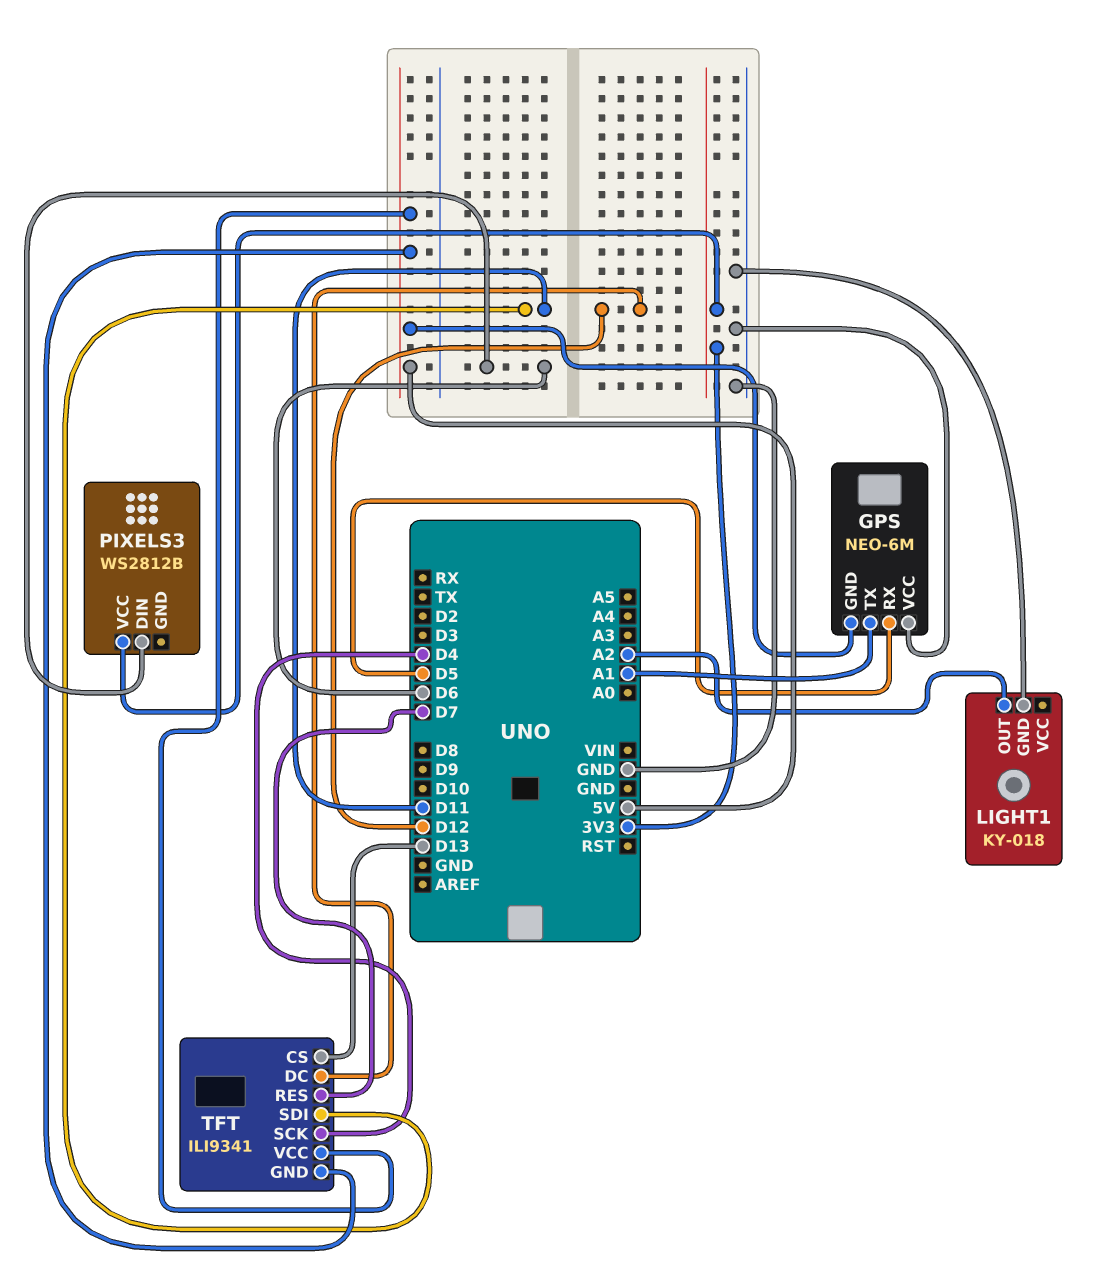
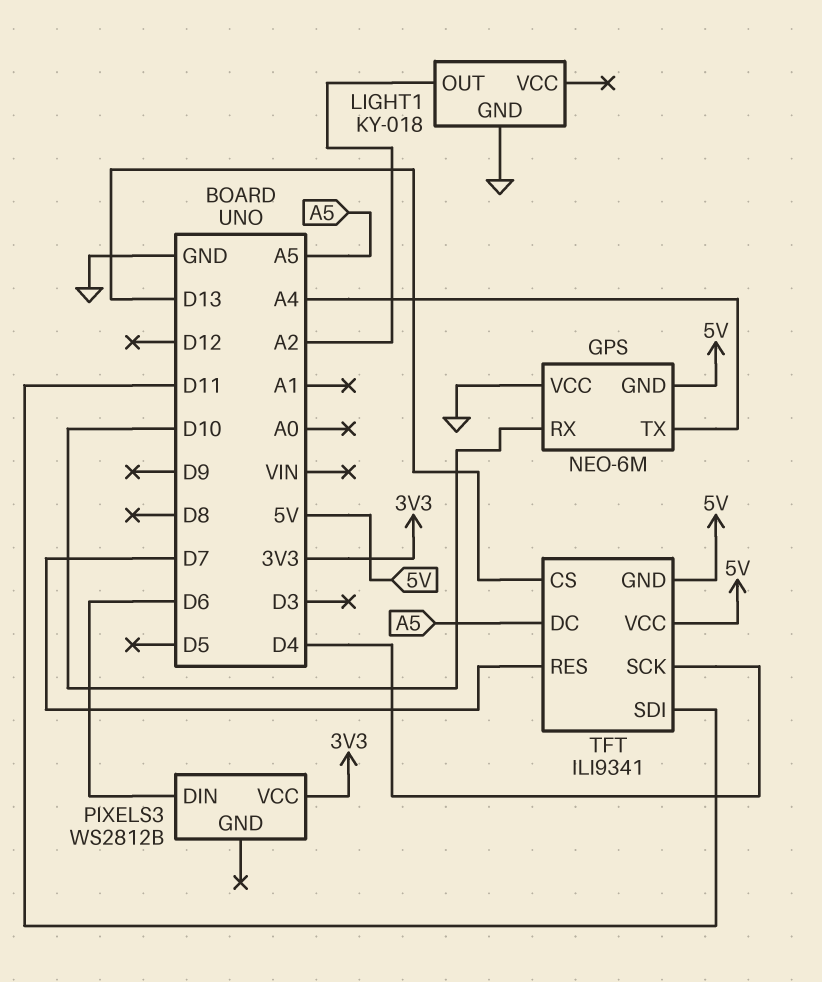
GPS pin RX: D5 -> D10
GPS pin TX: A1 -> A4
TFT pin DC: D12 -> A5

